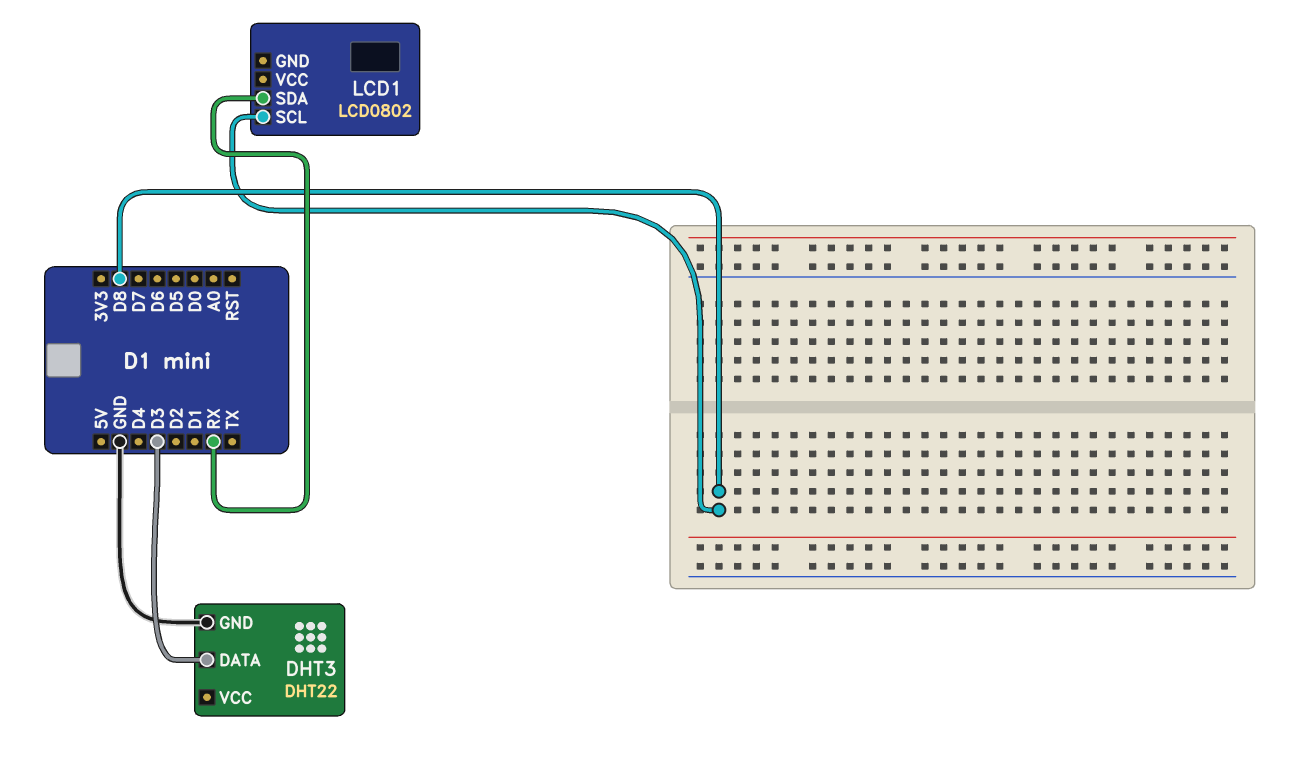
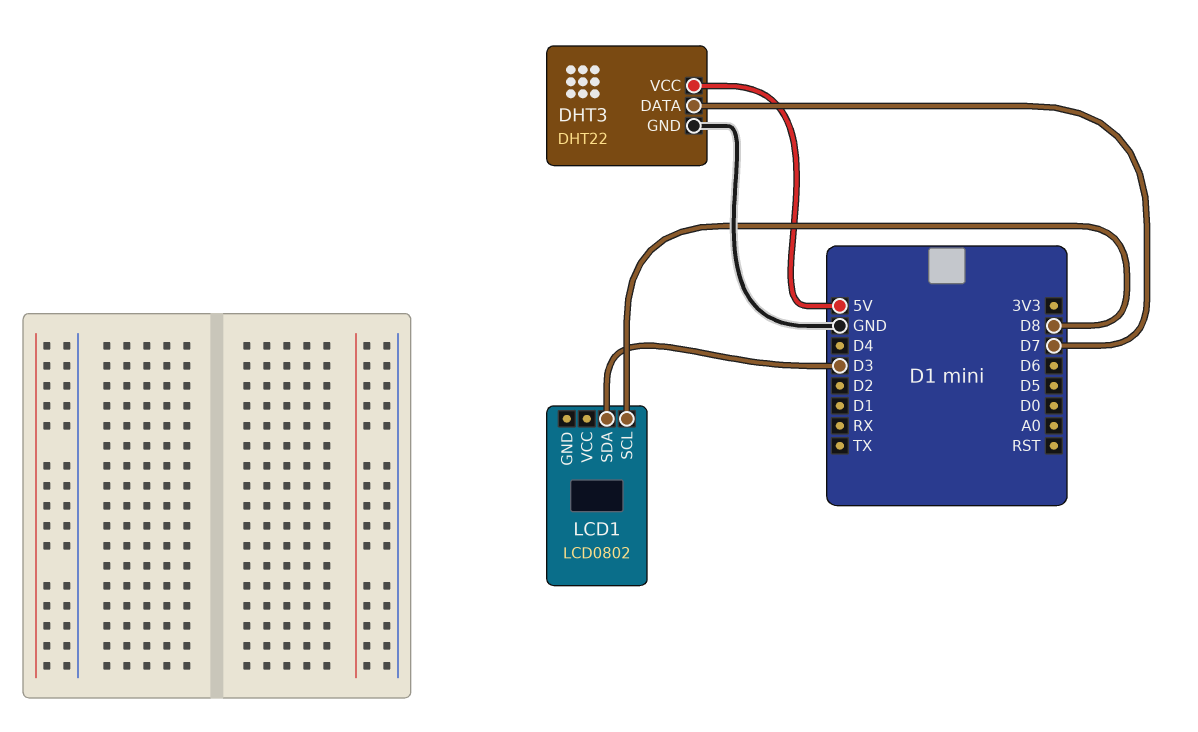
DHT3 pin DATA: D3 -> D7
DHT3 pin VCC: none -> 5V
LCD1 pin SDA: RX -> D3

